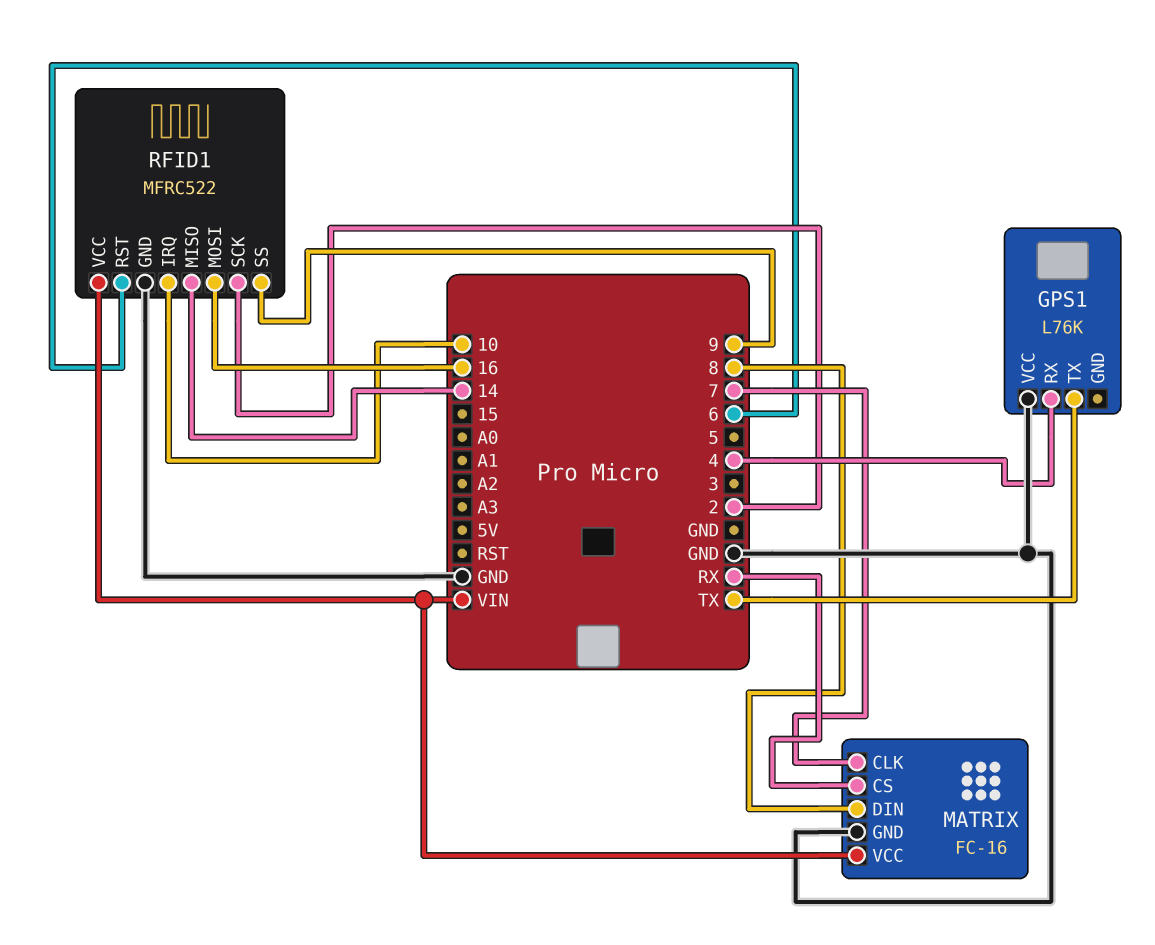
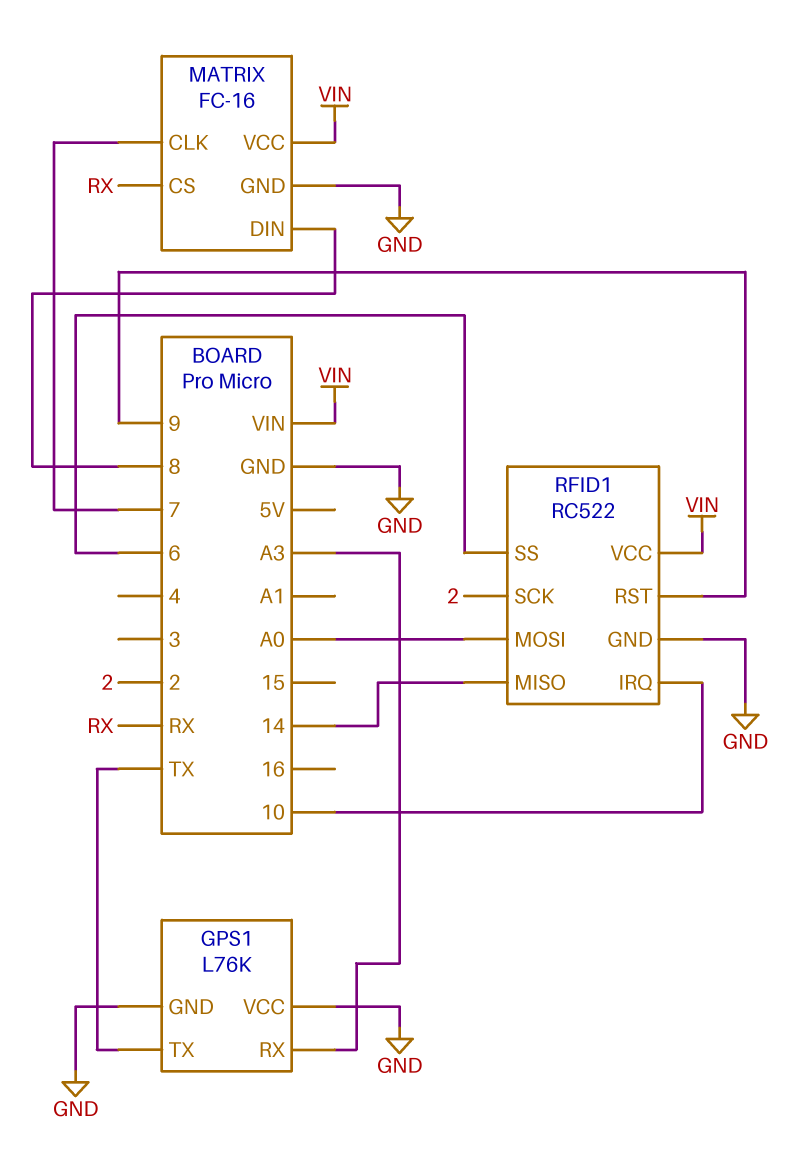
GPS1 pin GND: none -> GND
GPS1 pin RX: 4 -> A3
RFID1: MFRC522 -> RC522
RFID1 pin MOSI: 16 -> A0
RFID1 pin RST: 6 -> 9
RFID1 pin SS: 9 -> 6

